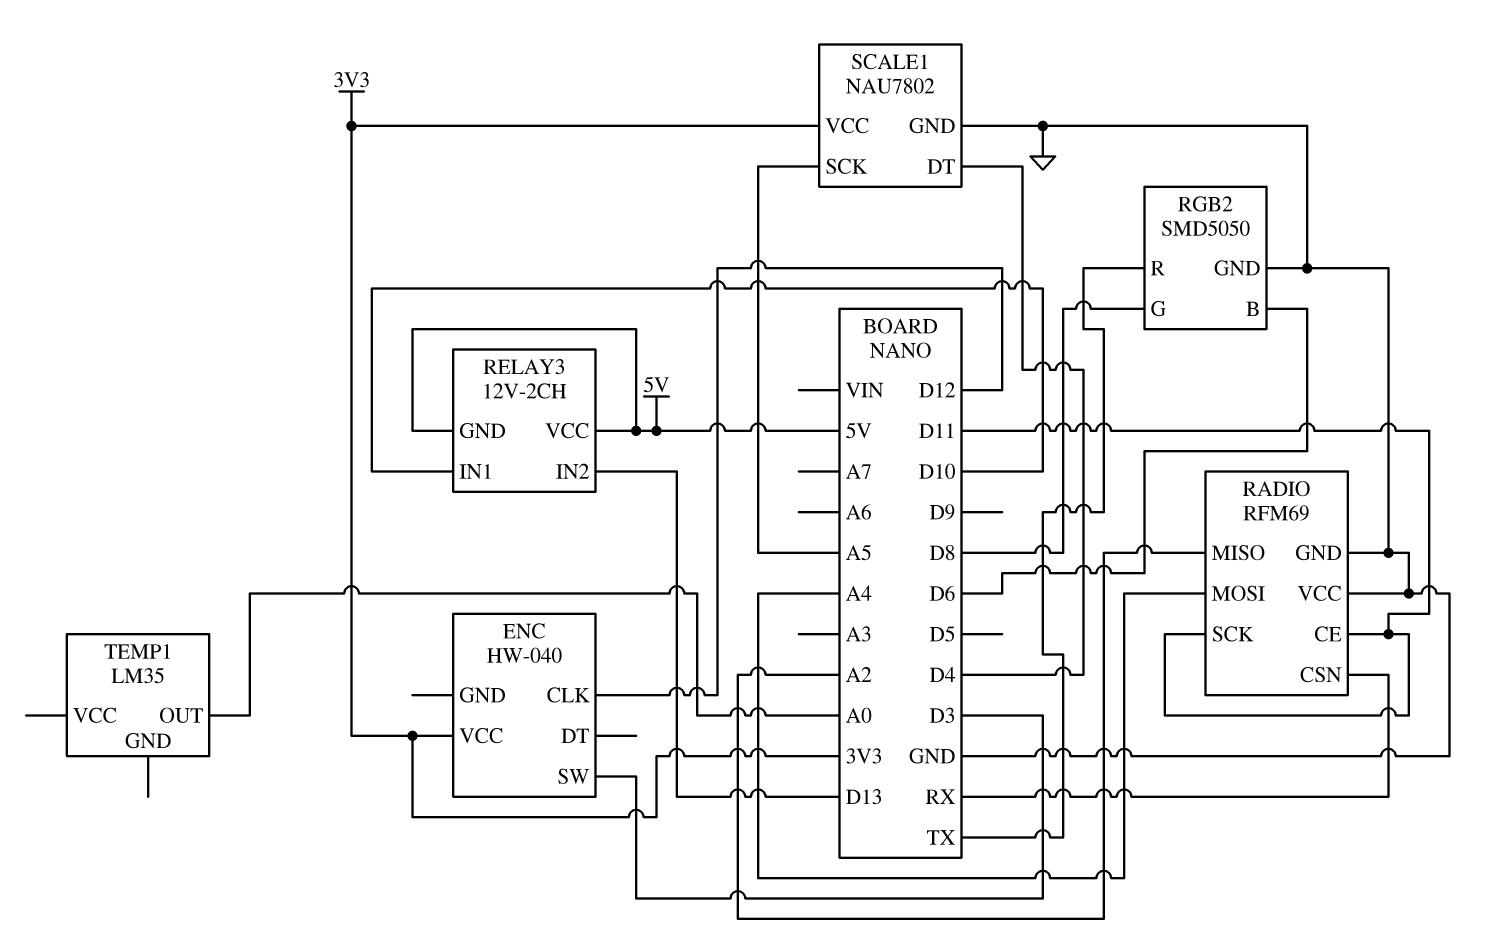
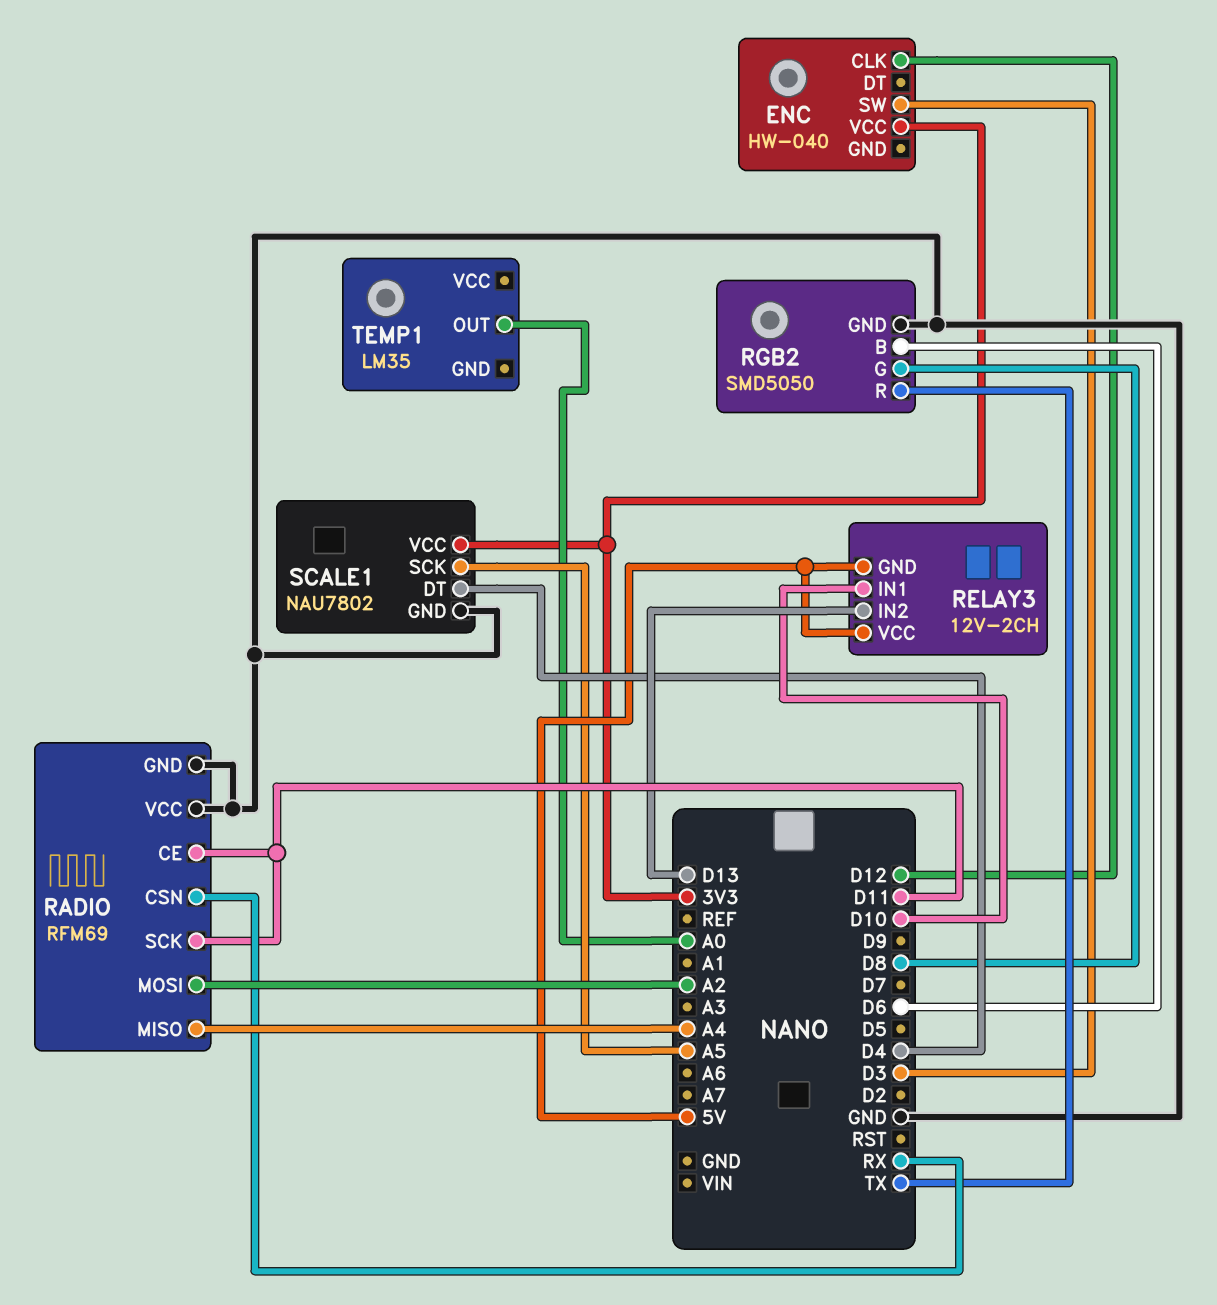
RADIO pin MISO: A2 -> A4
RADIO pin MOSI: A4 -> A2

